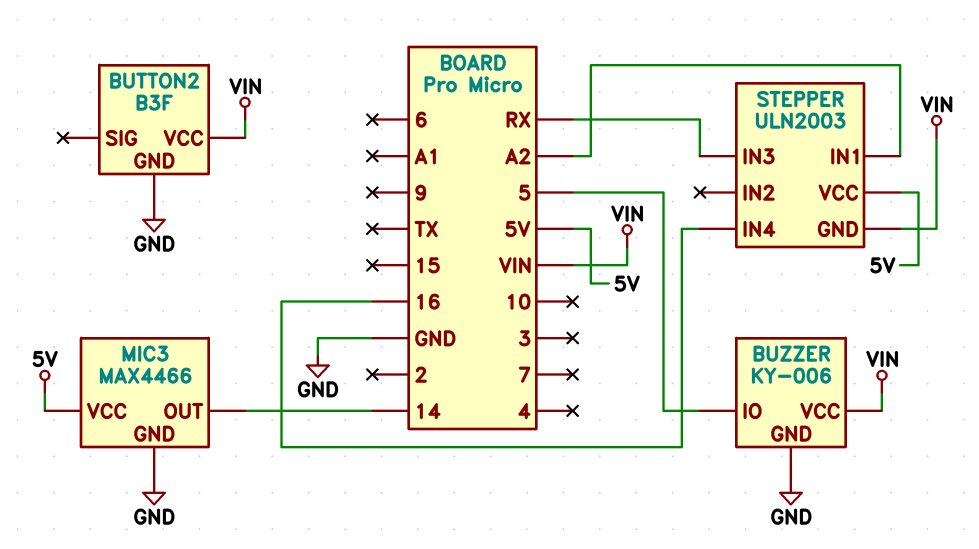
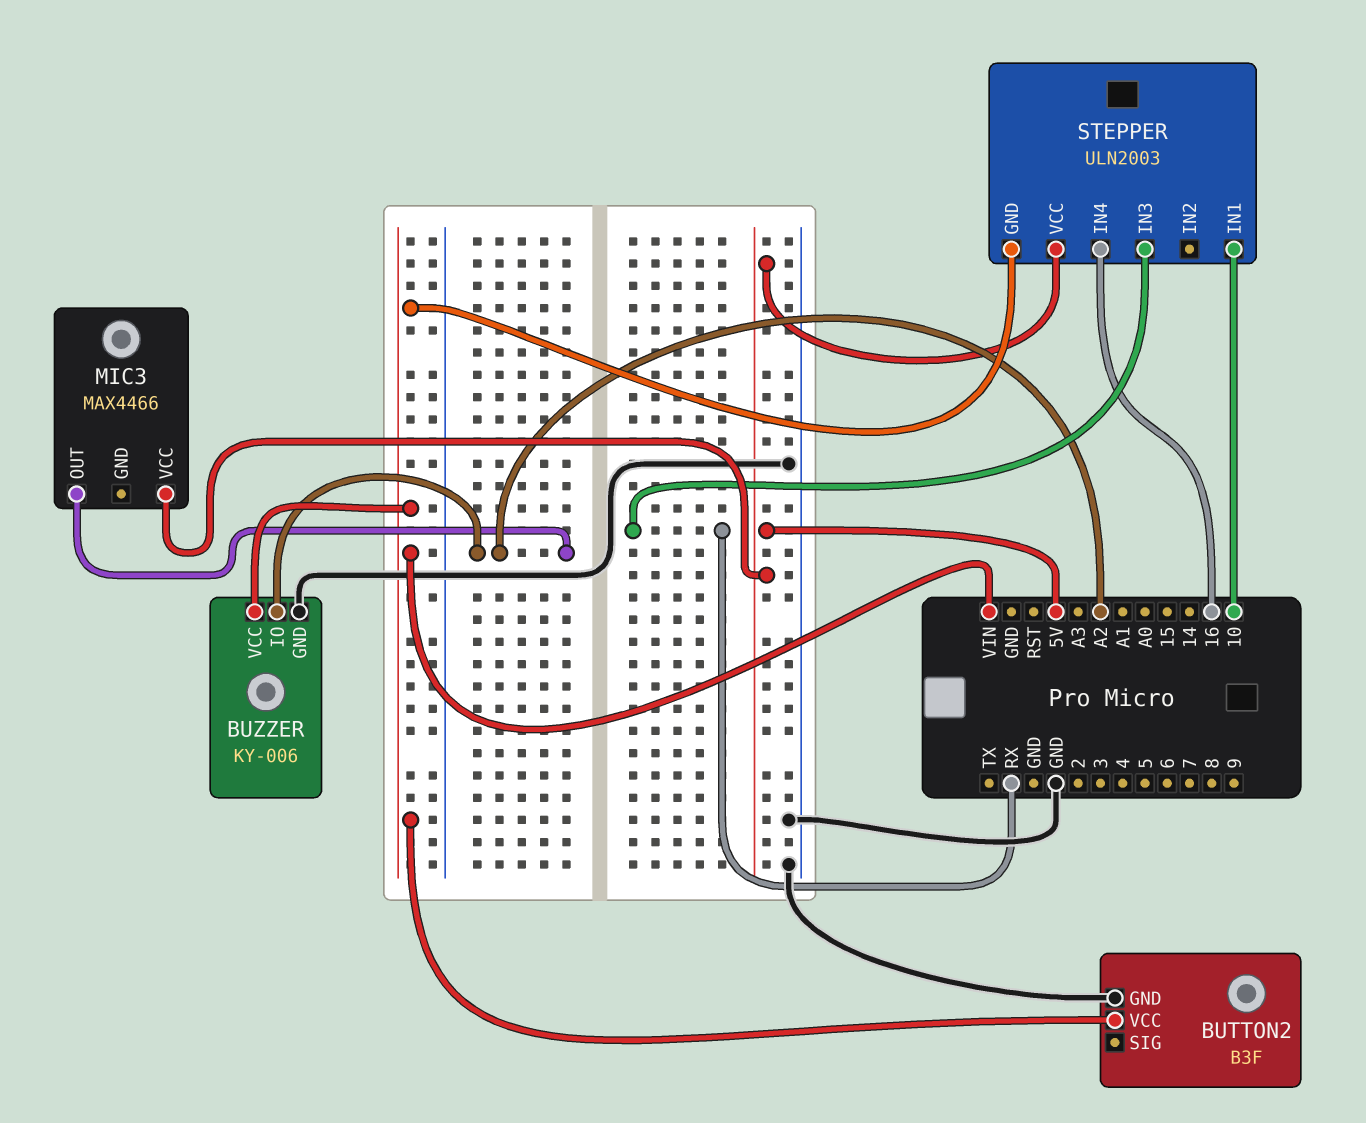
BUZZER pin IO: 5 -> A2
MIC3 pin GND: GND -> none
MIC3 pin OUT: 14 -> A2
STEPPER pin IN1: A2 -> 10

